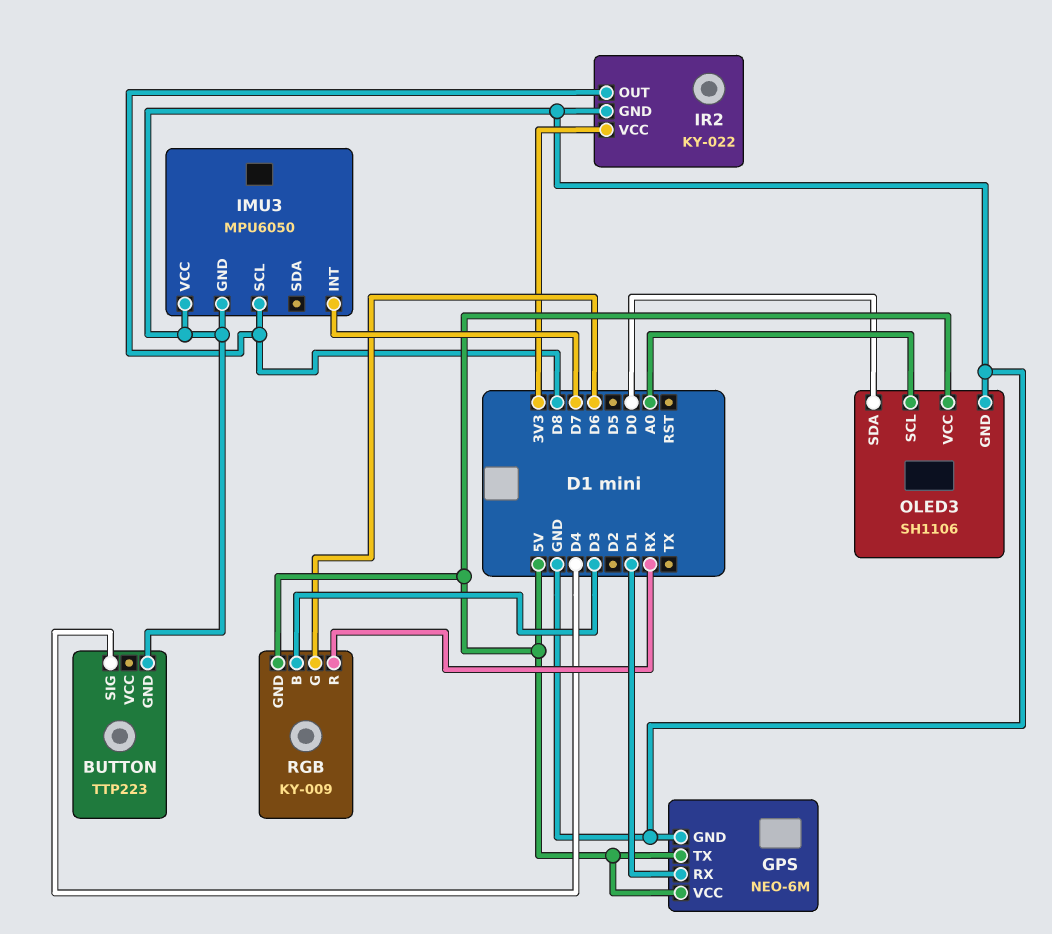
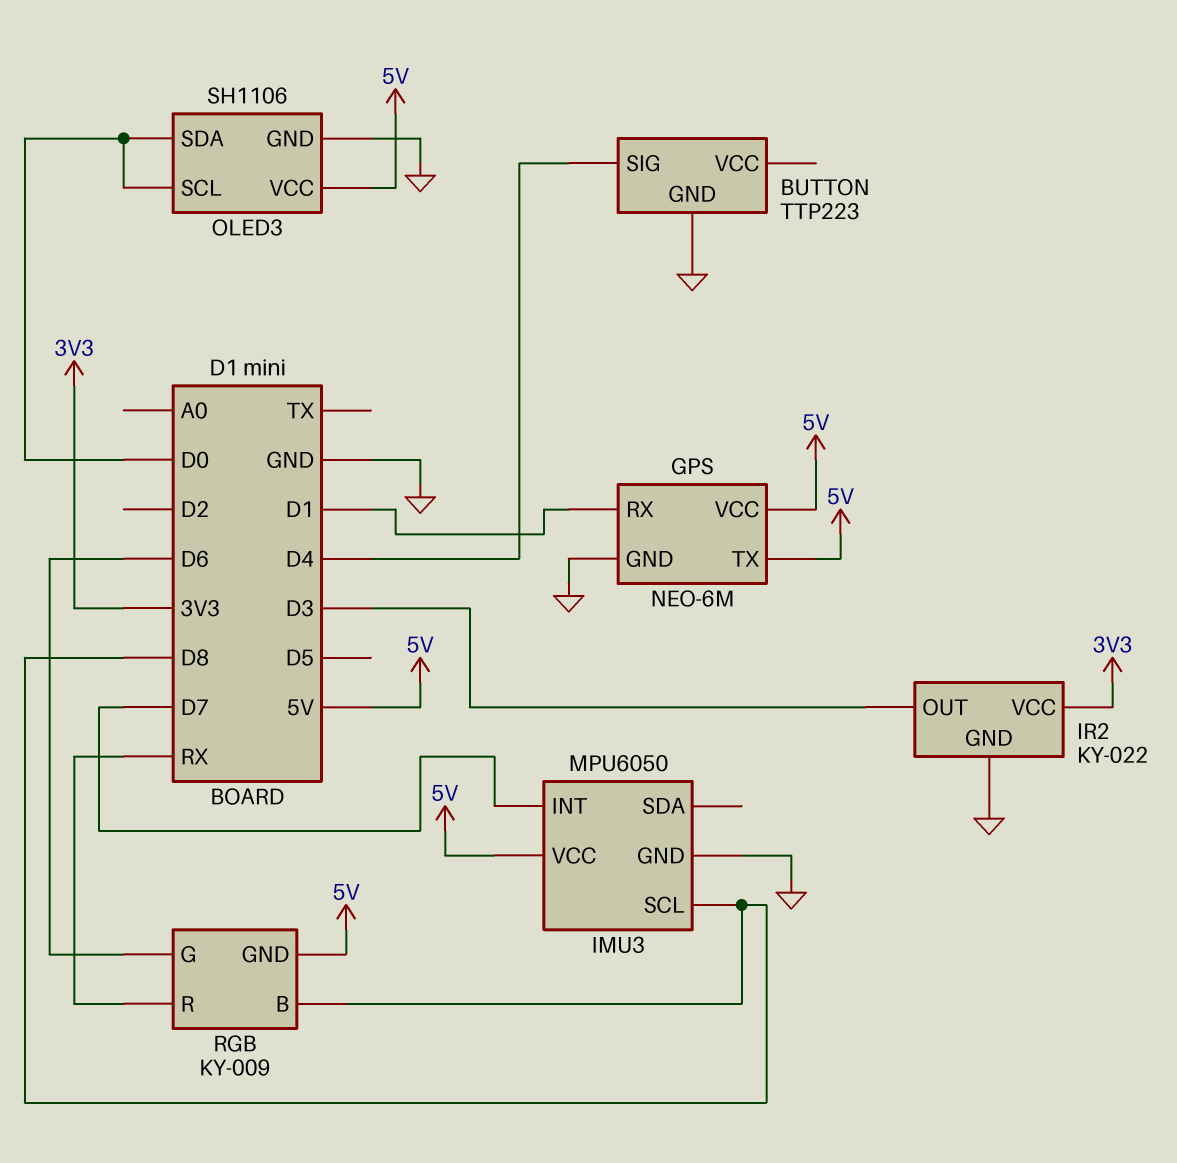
IMU3 pin VCC: GND -> 5V
IR2 pin OUT: D8 -> D3
OLED3 pin SCL: A0 -> D0
RGB pin B: D3 -> D8

